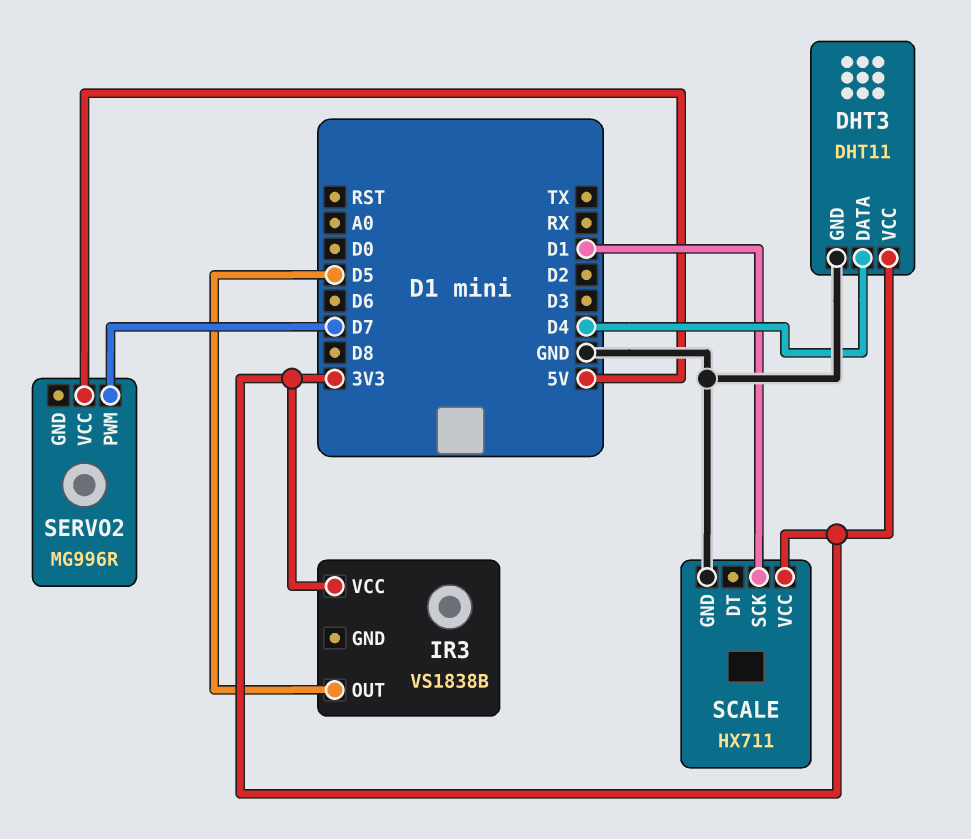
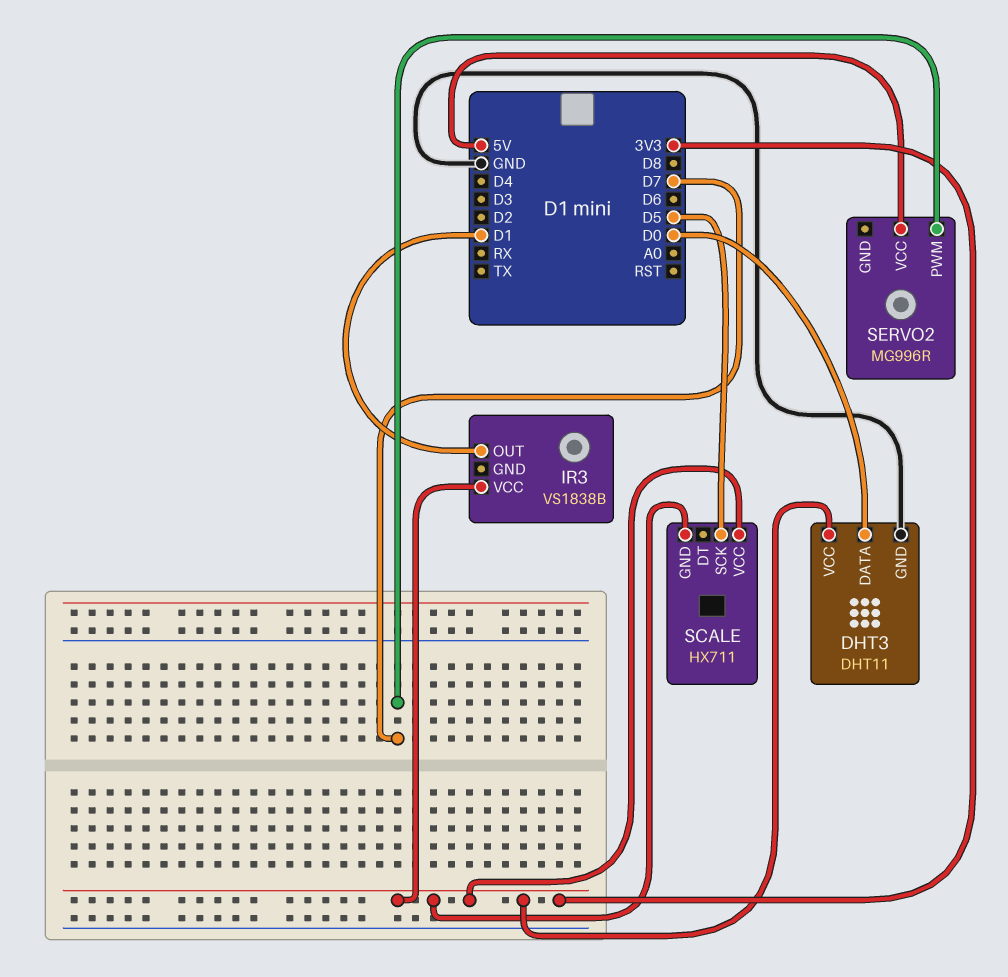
DHT3 pin DATA: D4 -> D0
IR3 pin OUT: D5 -> D1
SCALE pin GND: GND -> 3V3
SCALE pin SCK: D1 -> D5

